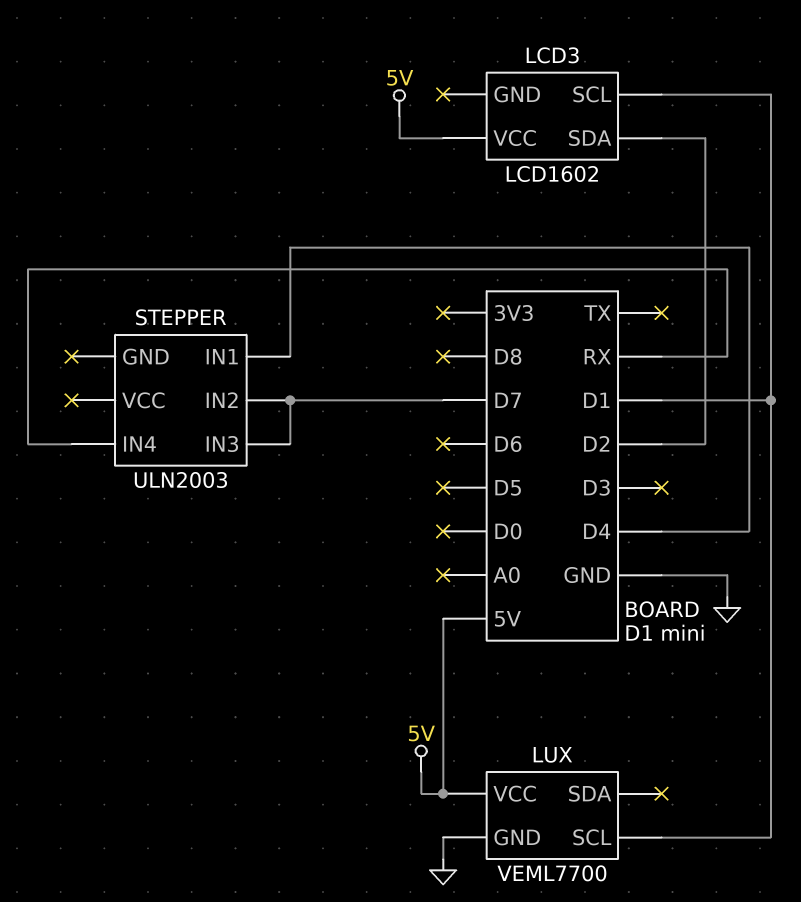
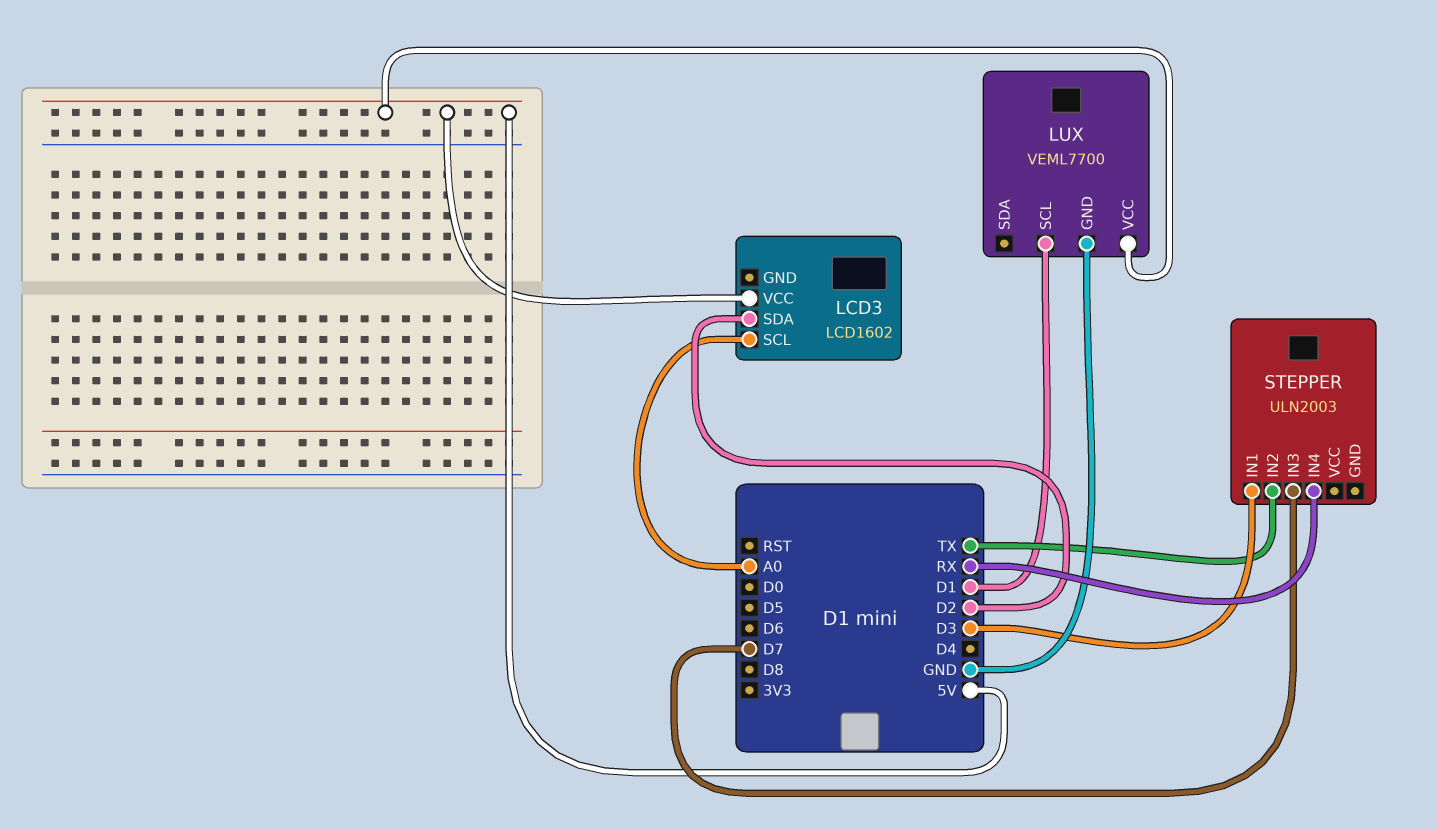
LCD3 pin SCL: D1 -> A0
STEPPER pin IN1: D4 -> D3
STEPPER pin IN2: D7 -> TX

